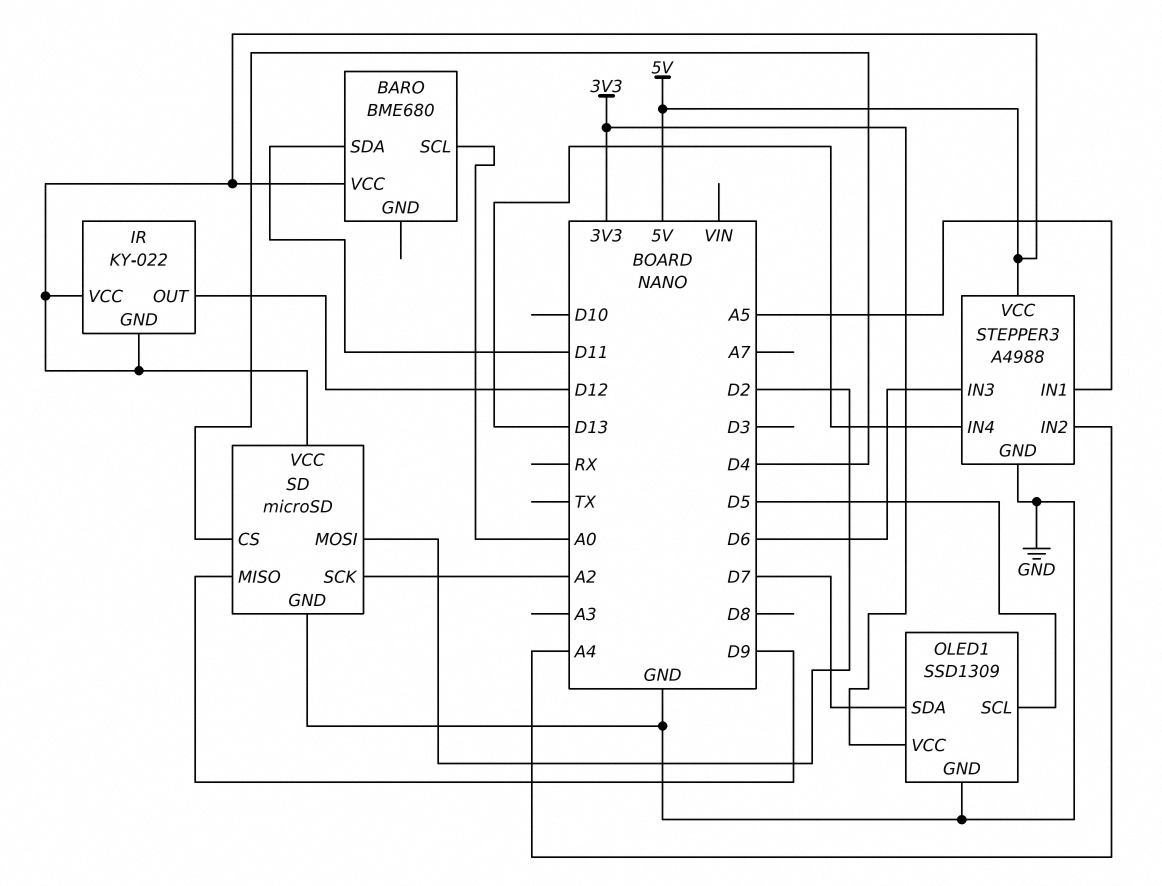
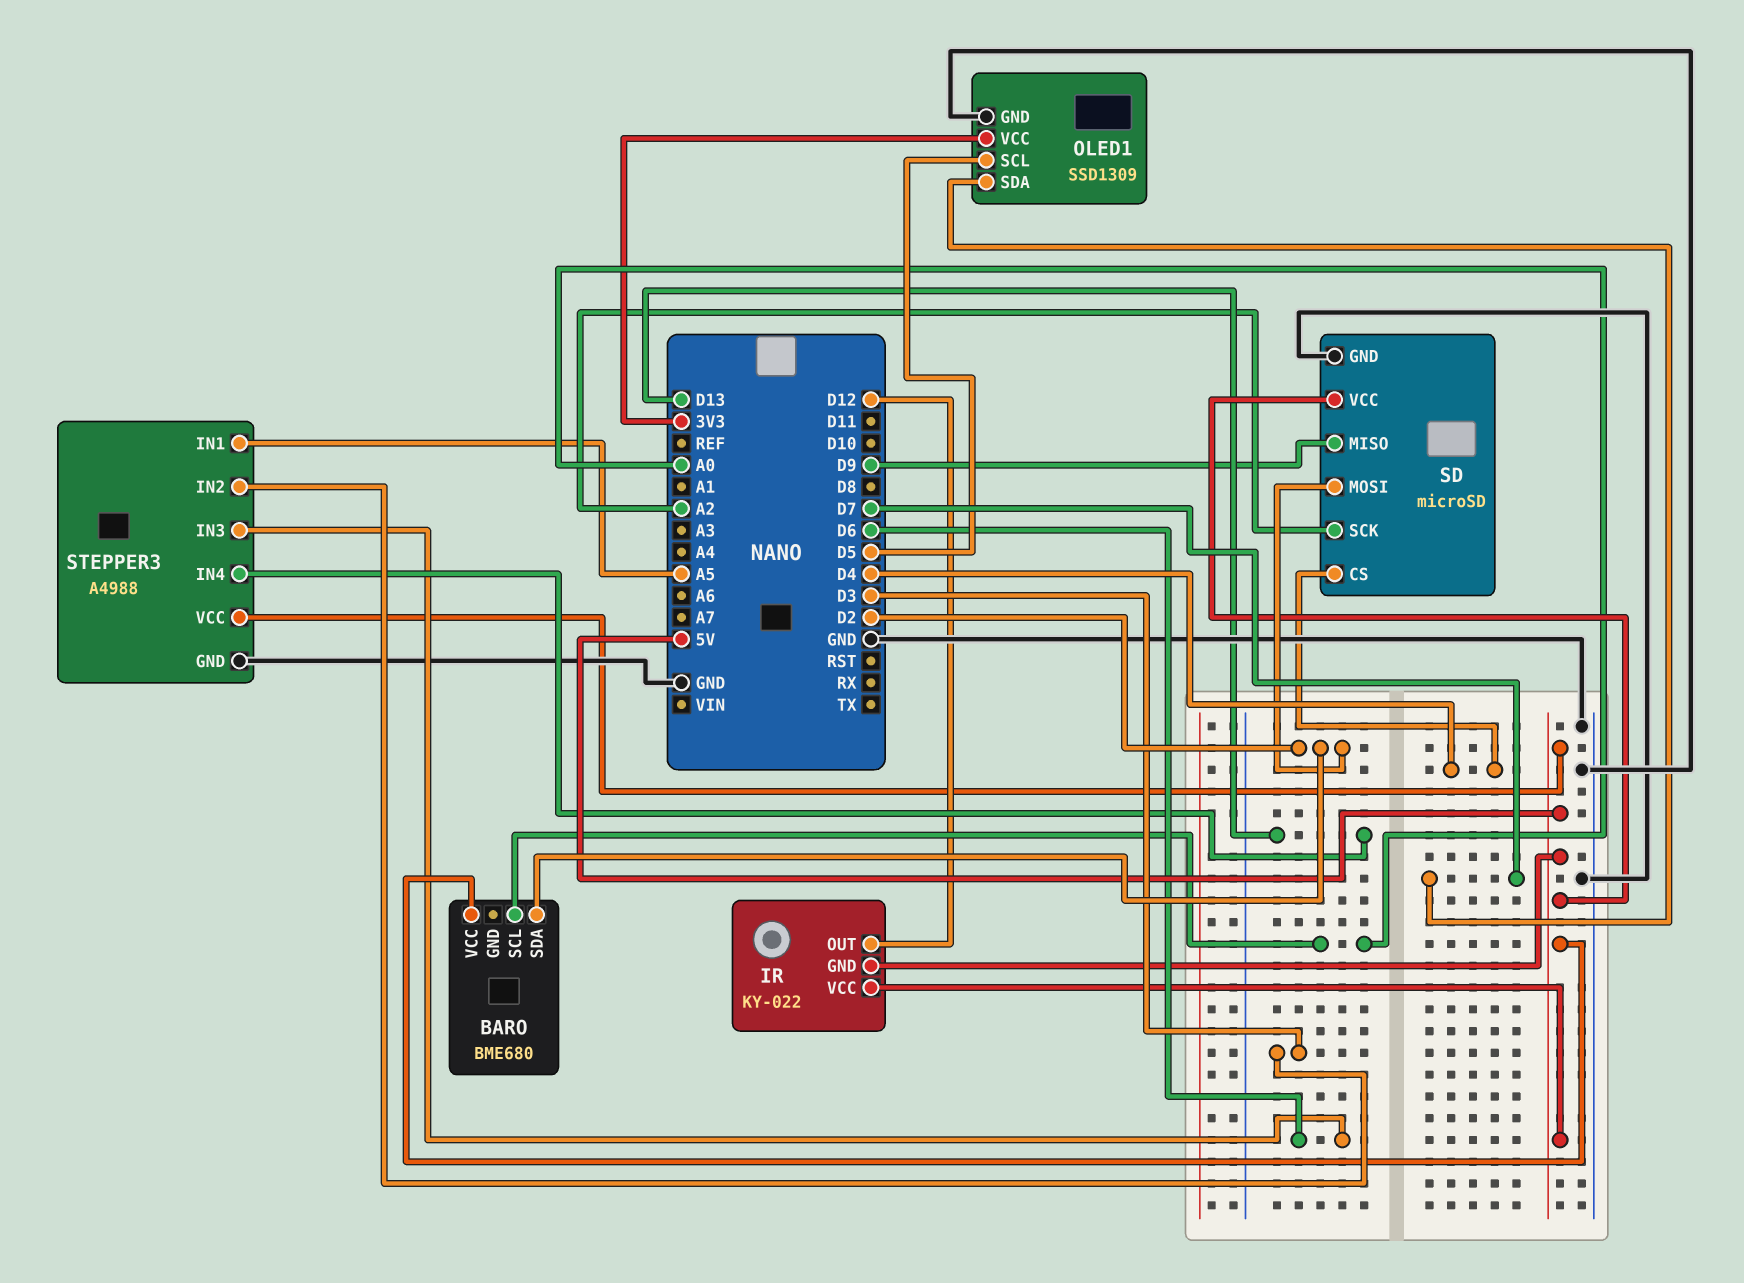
BARO pin SDA: D11 -> D2
STEPPER3 pin IN2: A4 -> D3

